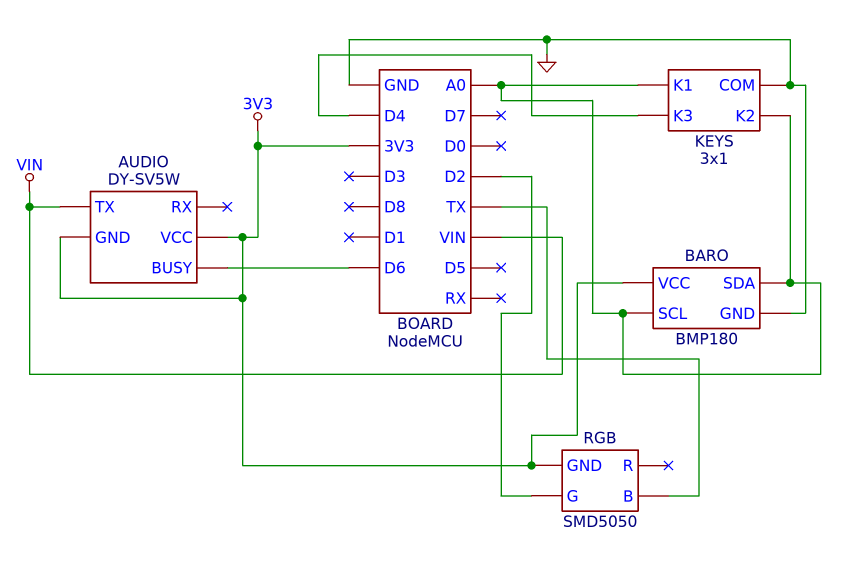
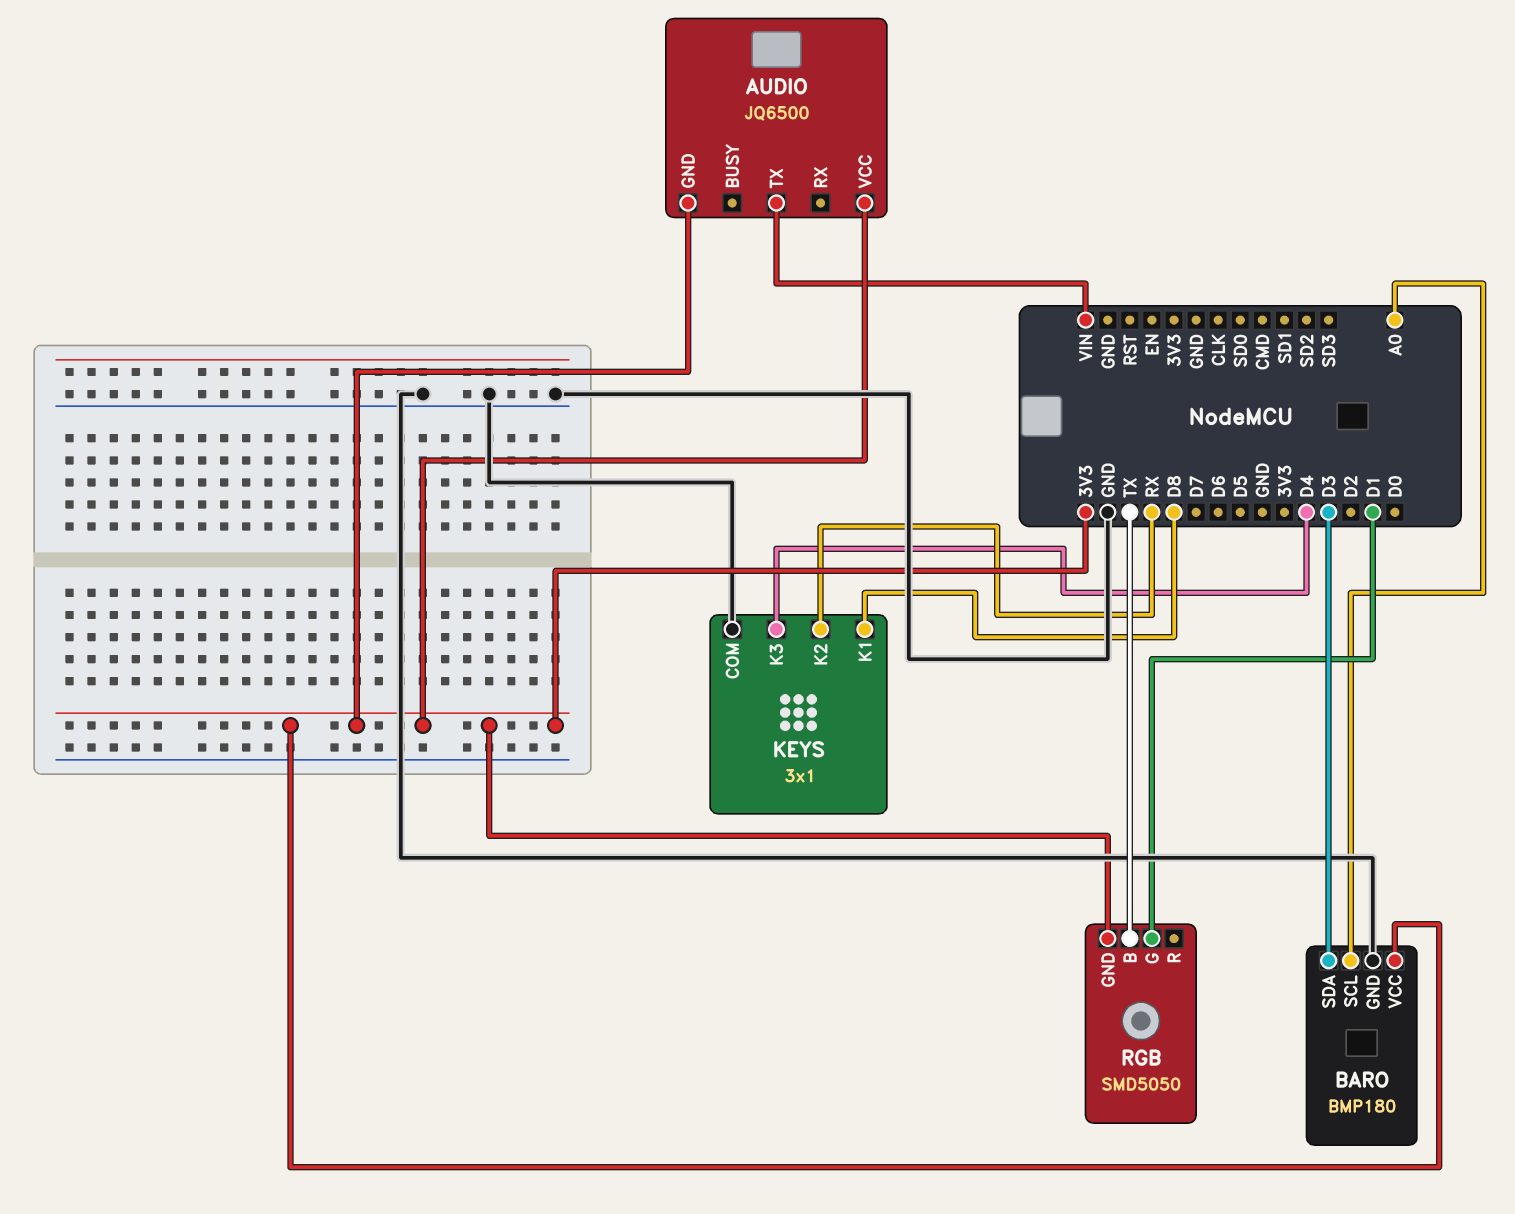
AUDIO: DY-SV5W -> JQ6500
AUDIO pin BUSY: D6 -> none
BARO pin SDA: A0 -> D3
KEYS pin K1: A0 -> D8
KEYS pin K2: A0 -> RX
RGB pin G: D2 -> D1

